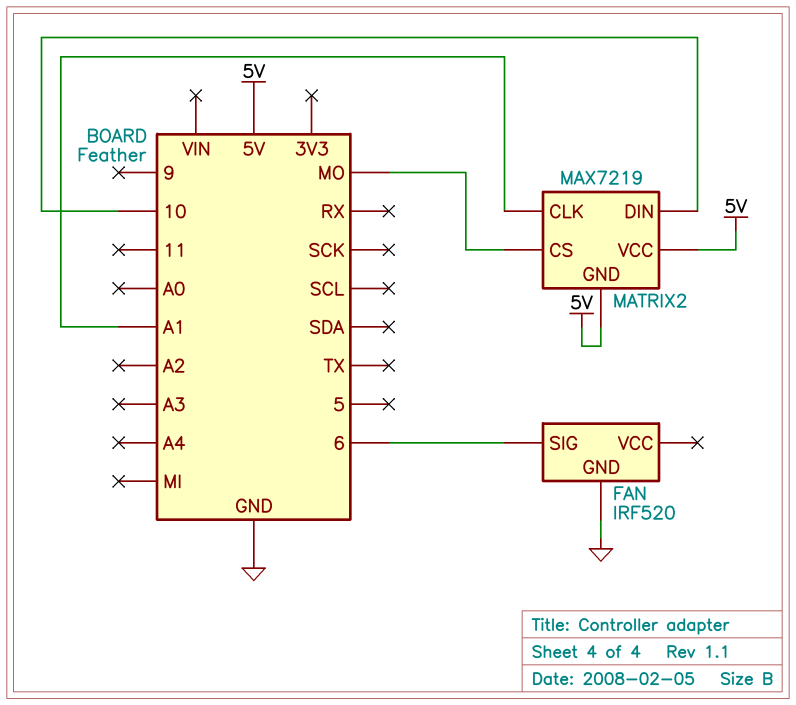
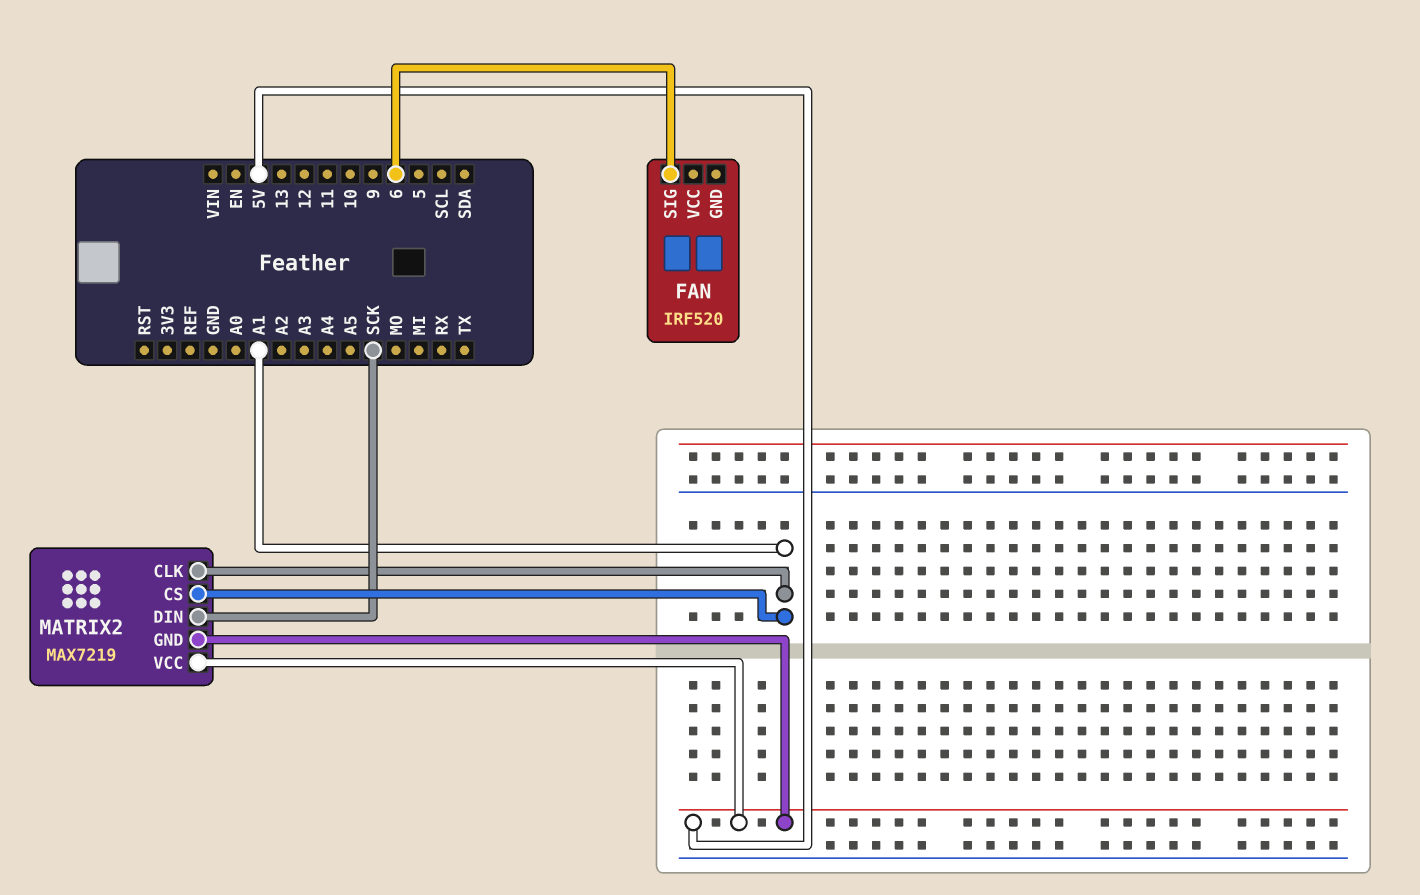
FAN pin GND: GND -> none
MATRIX2 pin CS: MO -> A1
MATRIX2 pin DIN: 10 -> SCK

